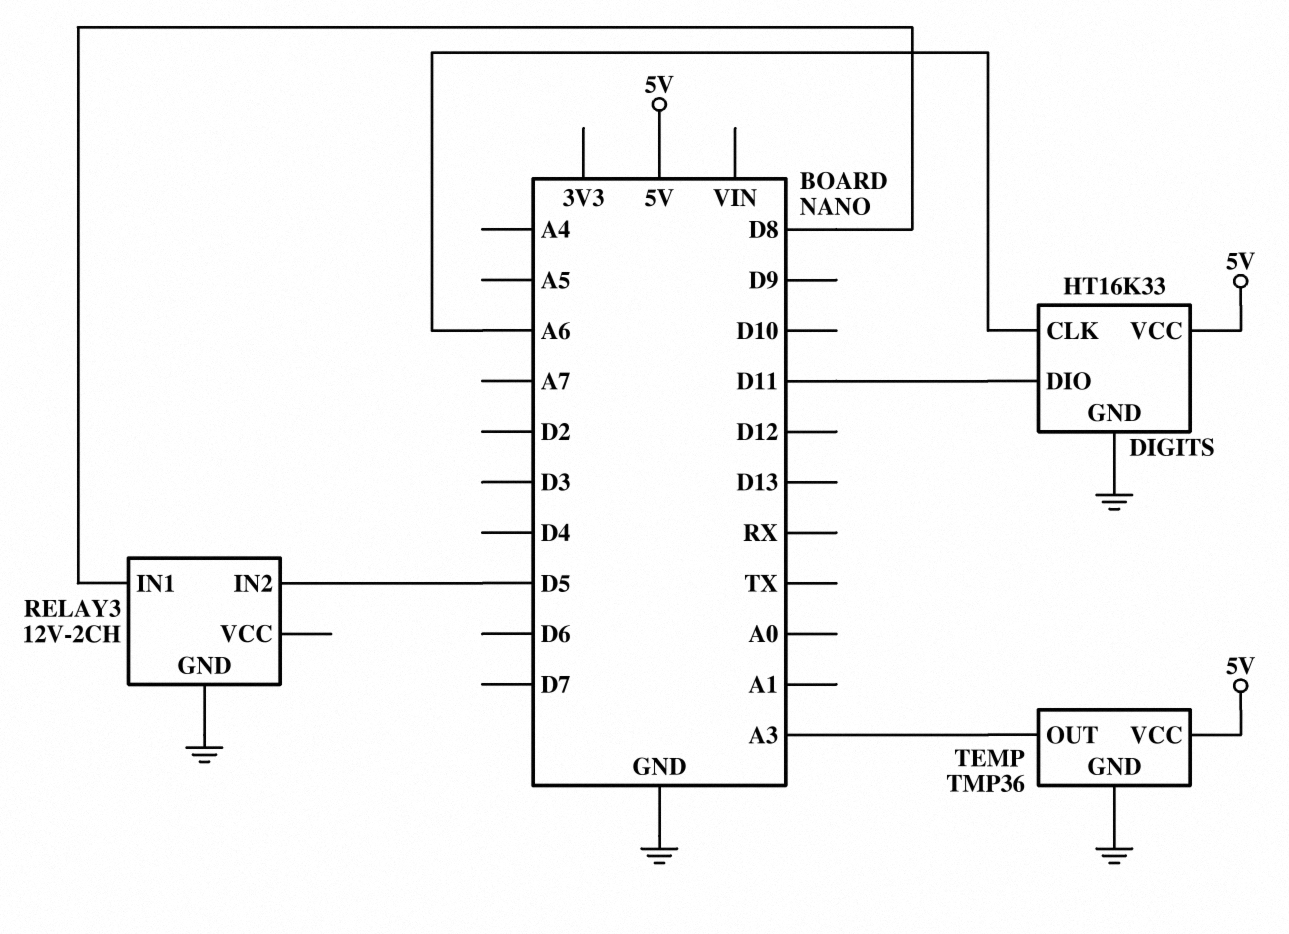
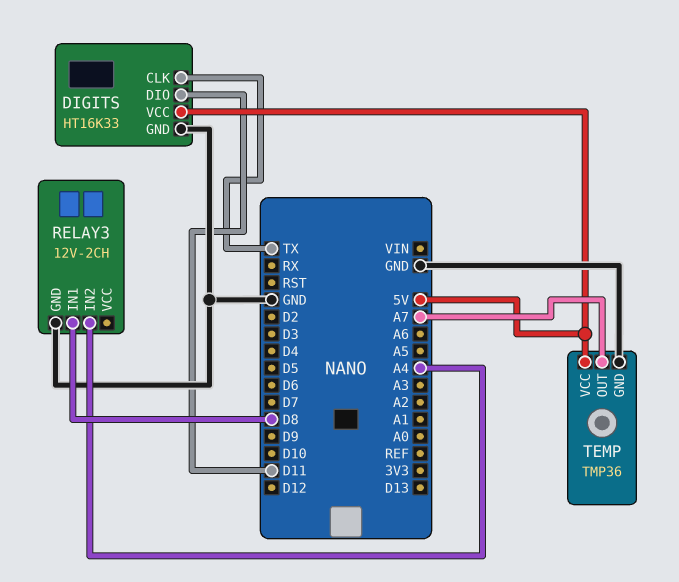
DIGITS pin CLK: A6 -> TX
RELAY3 pin IN2: D5 -> A4
TEMP pin OUT: A3 -> A7

